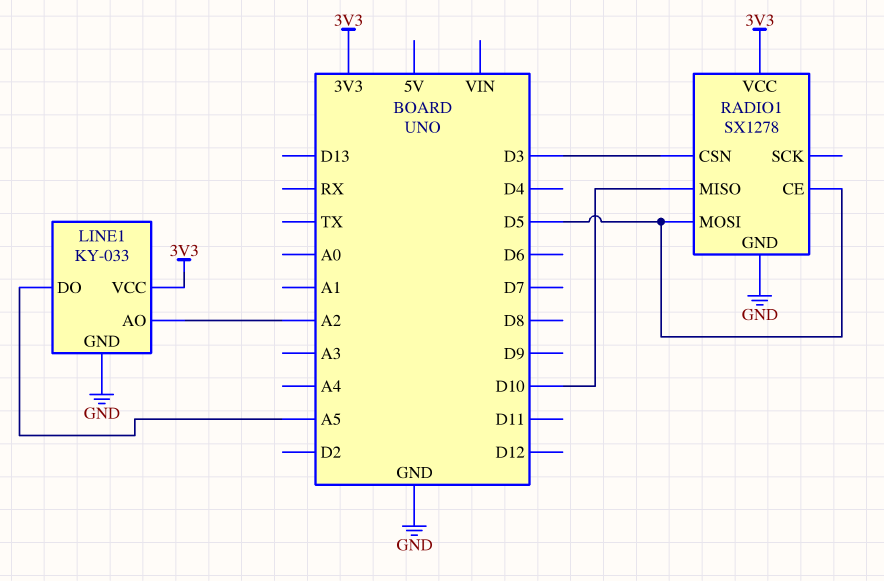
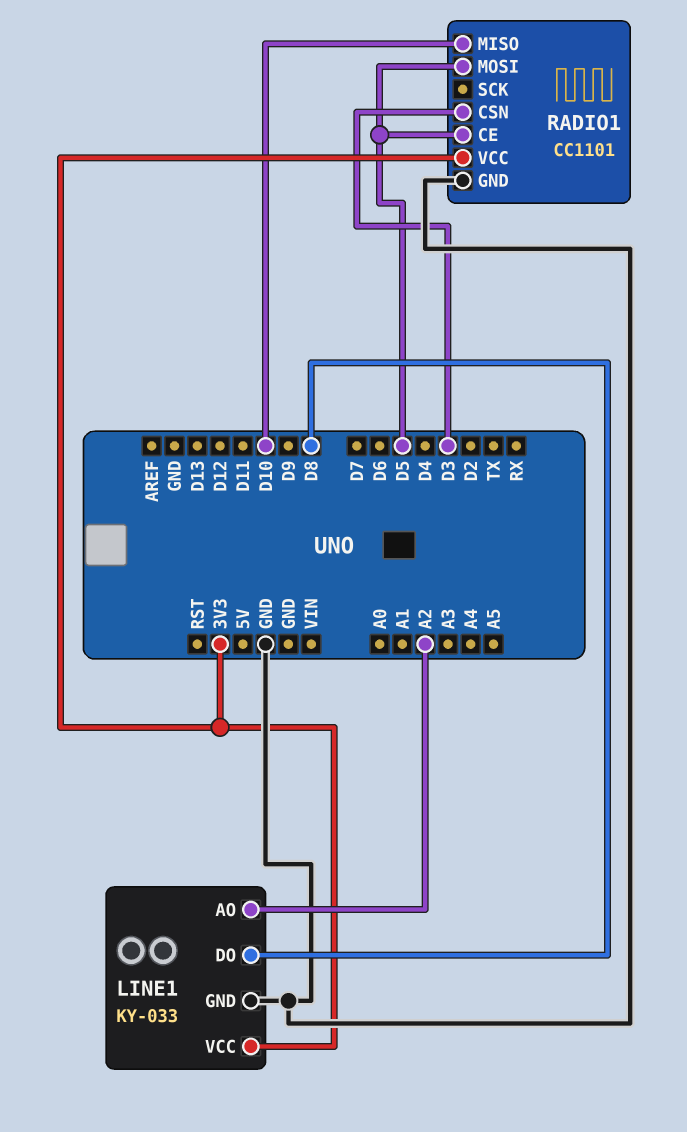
LINE1 pin DO: A5 -> D8
RADIO1: SX1278 -> CC1101

